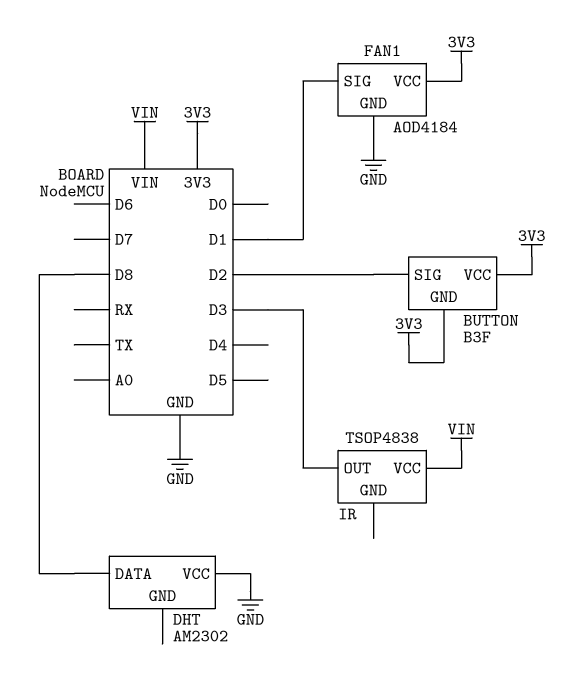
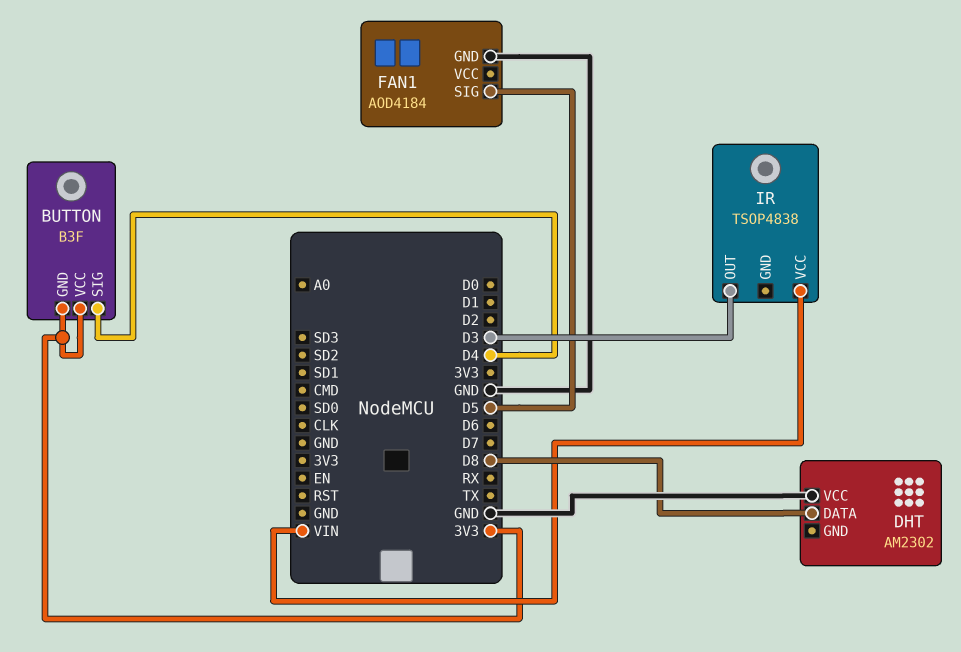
BUTTON pin SIG: D2 -> D4
FAN1 pin SIG: D1 -> D5
FAN1 pin VCC: 3V3 -> none

